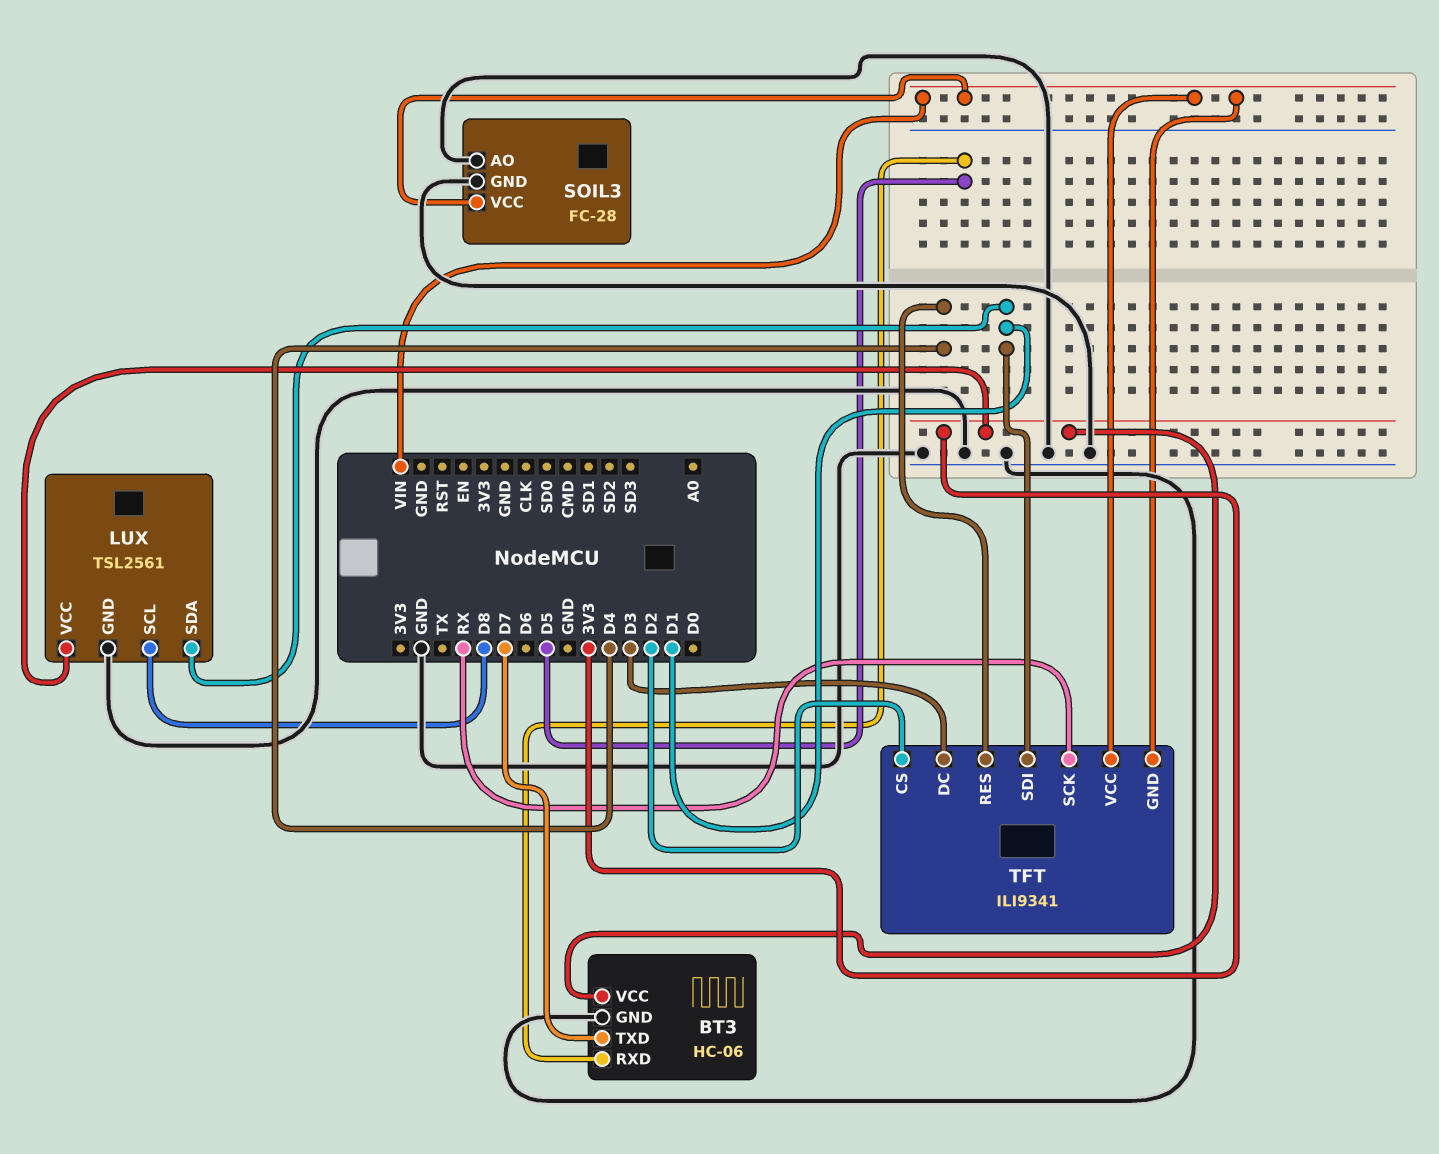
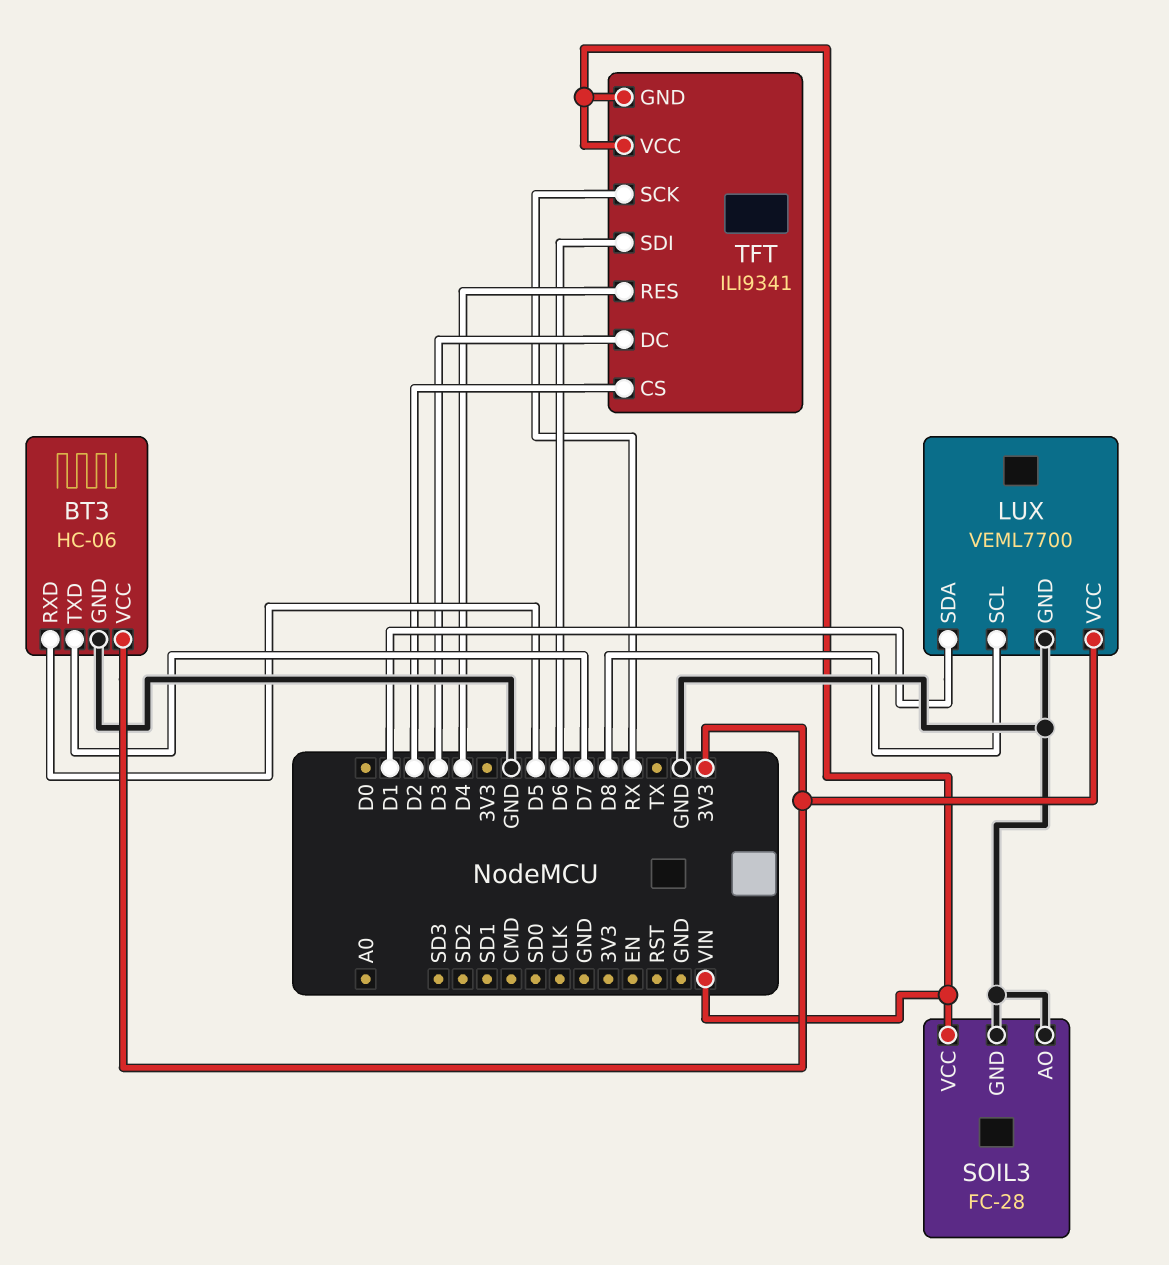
LUX: TSL2561 -> VEML7700
TFT pin SDI: D1 -> D6

